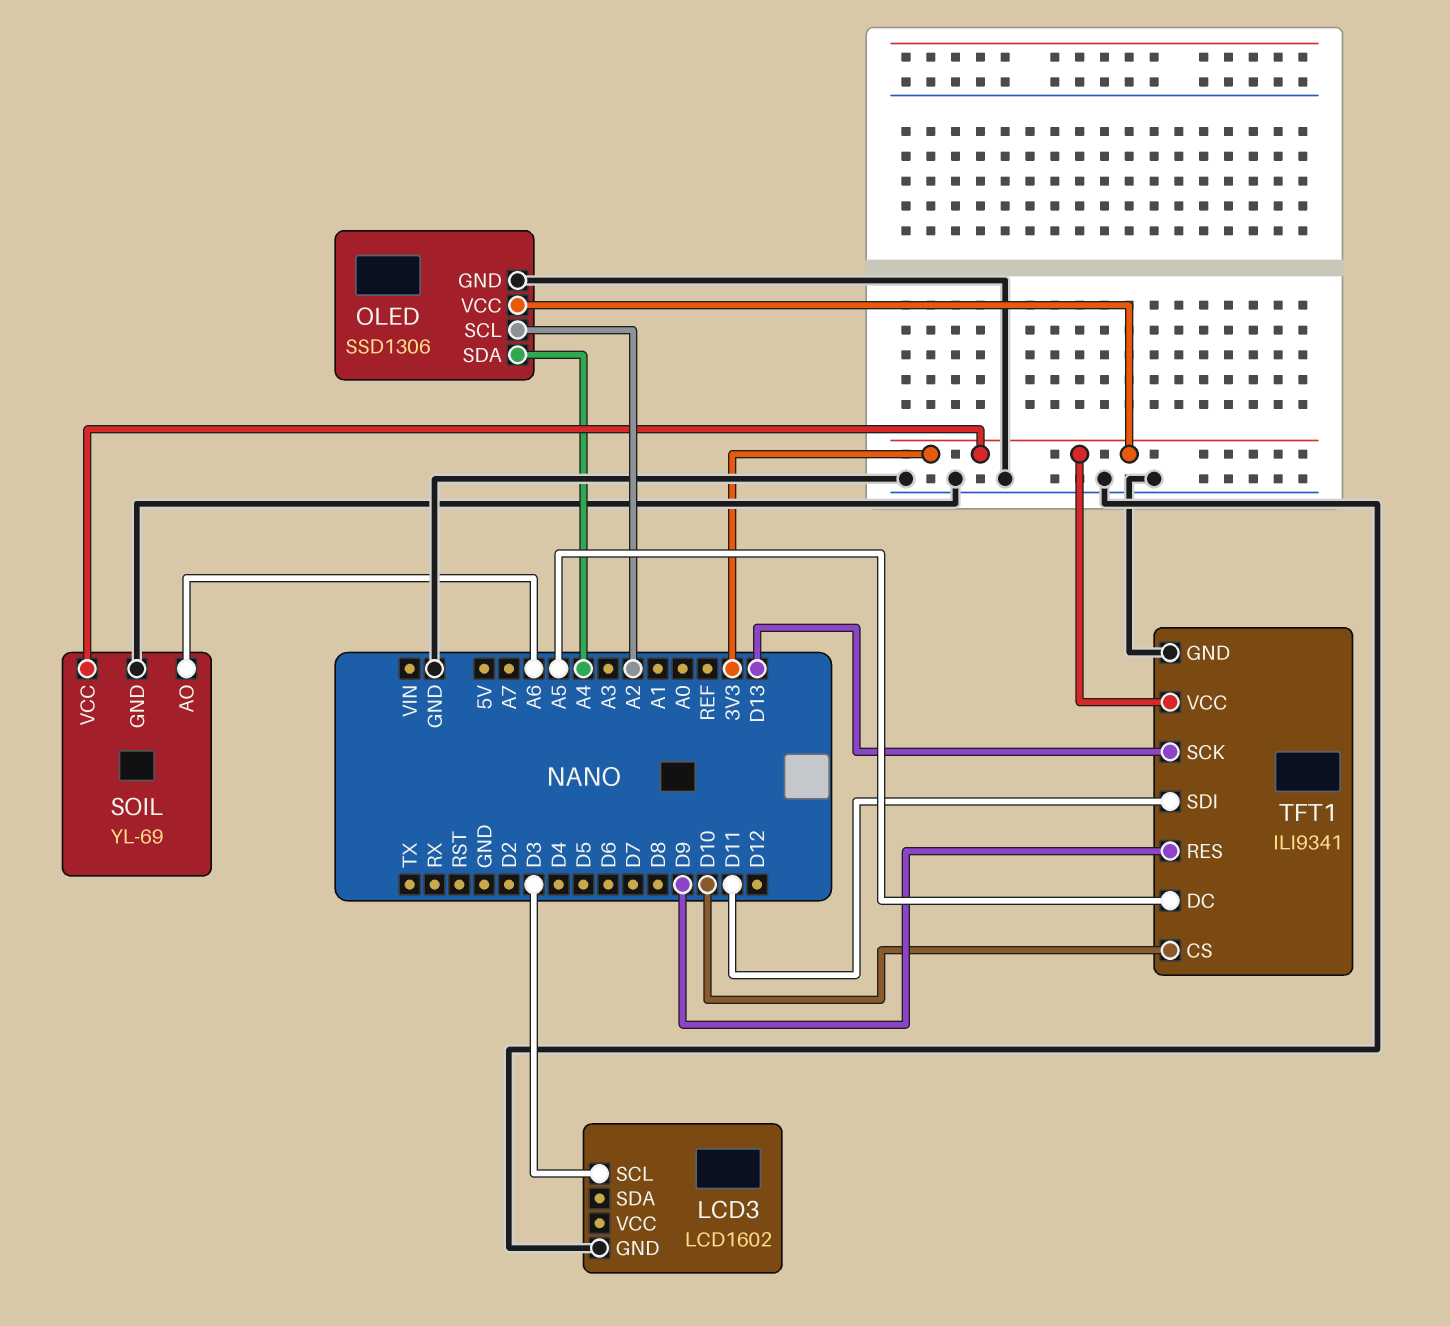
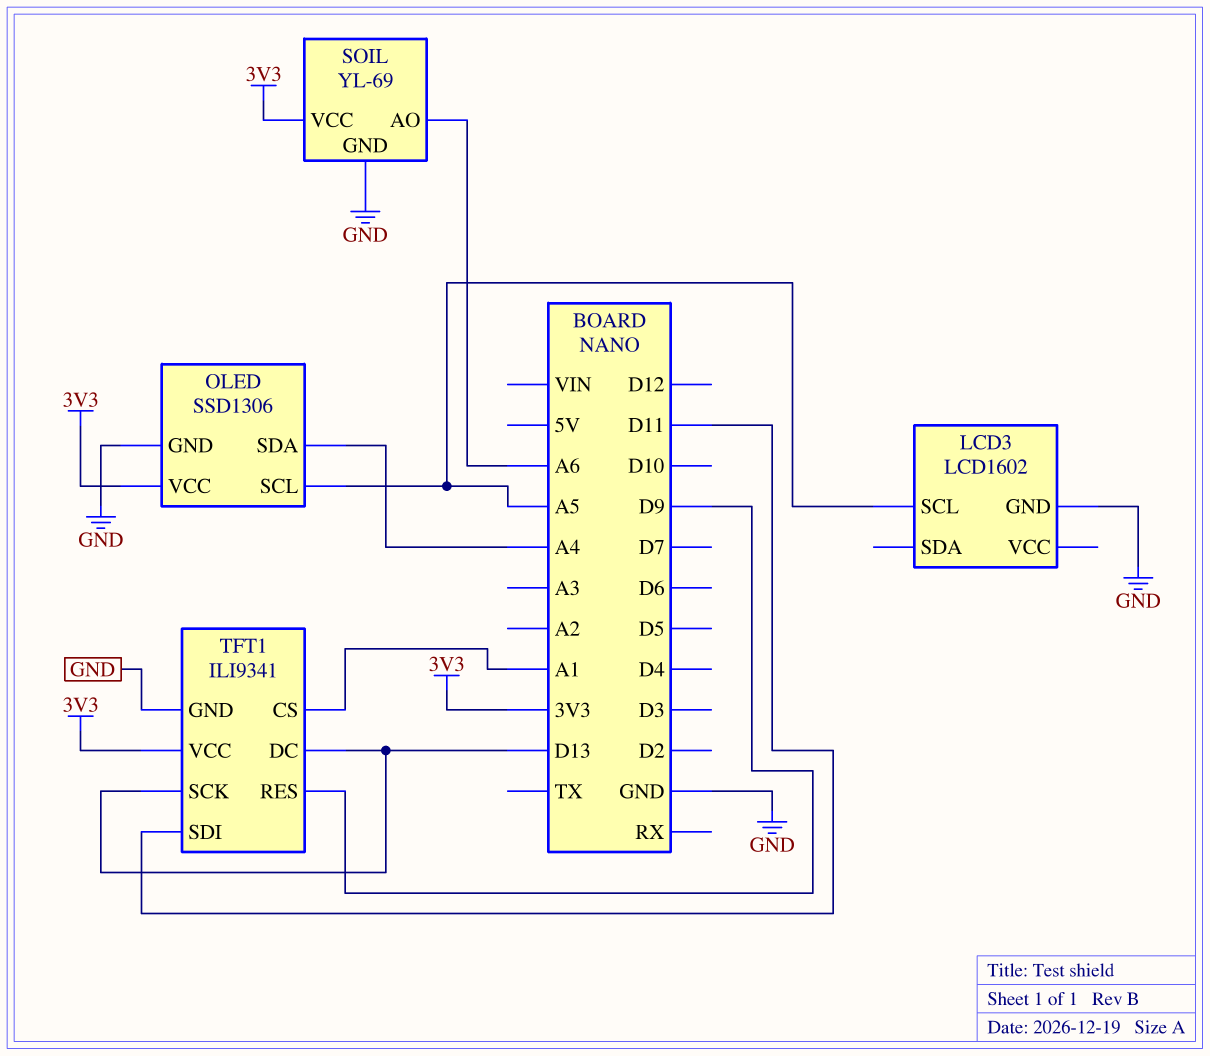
LCD3 pin SCL: D3 -> A5
OLED pin SCL: A2 -> A5
TFT1 pin CS: D10 -> A1
TFT1 pin DC: A5 -> D13

